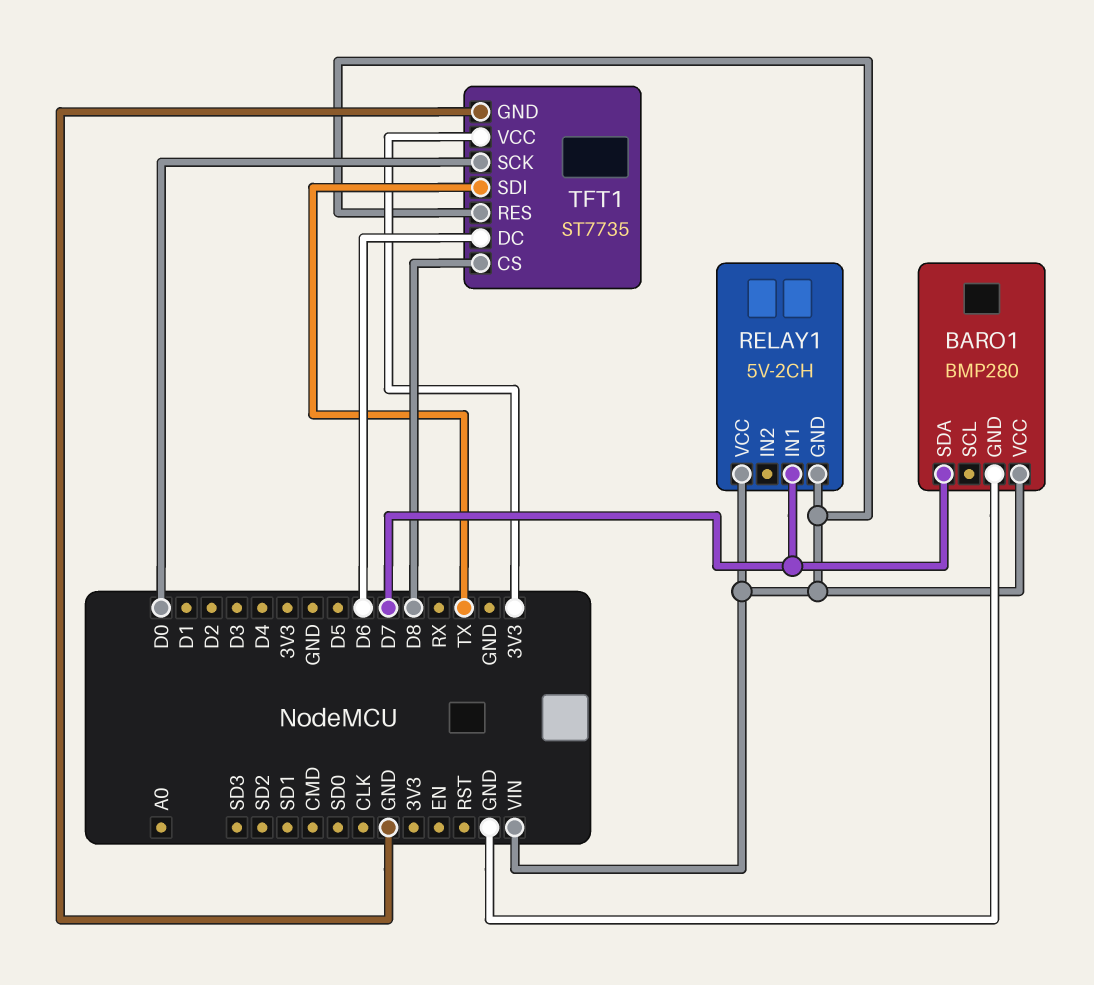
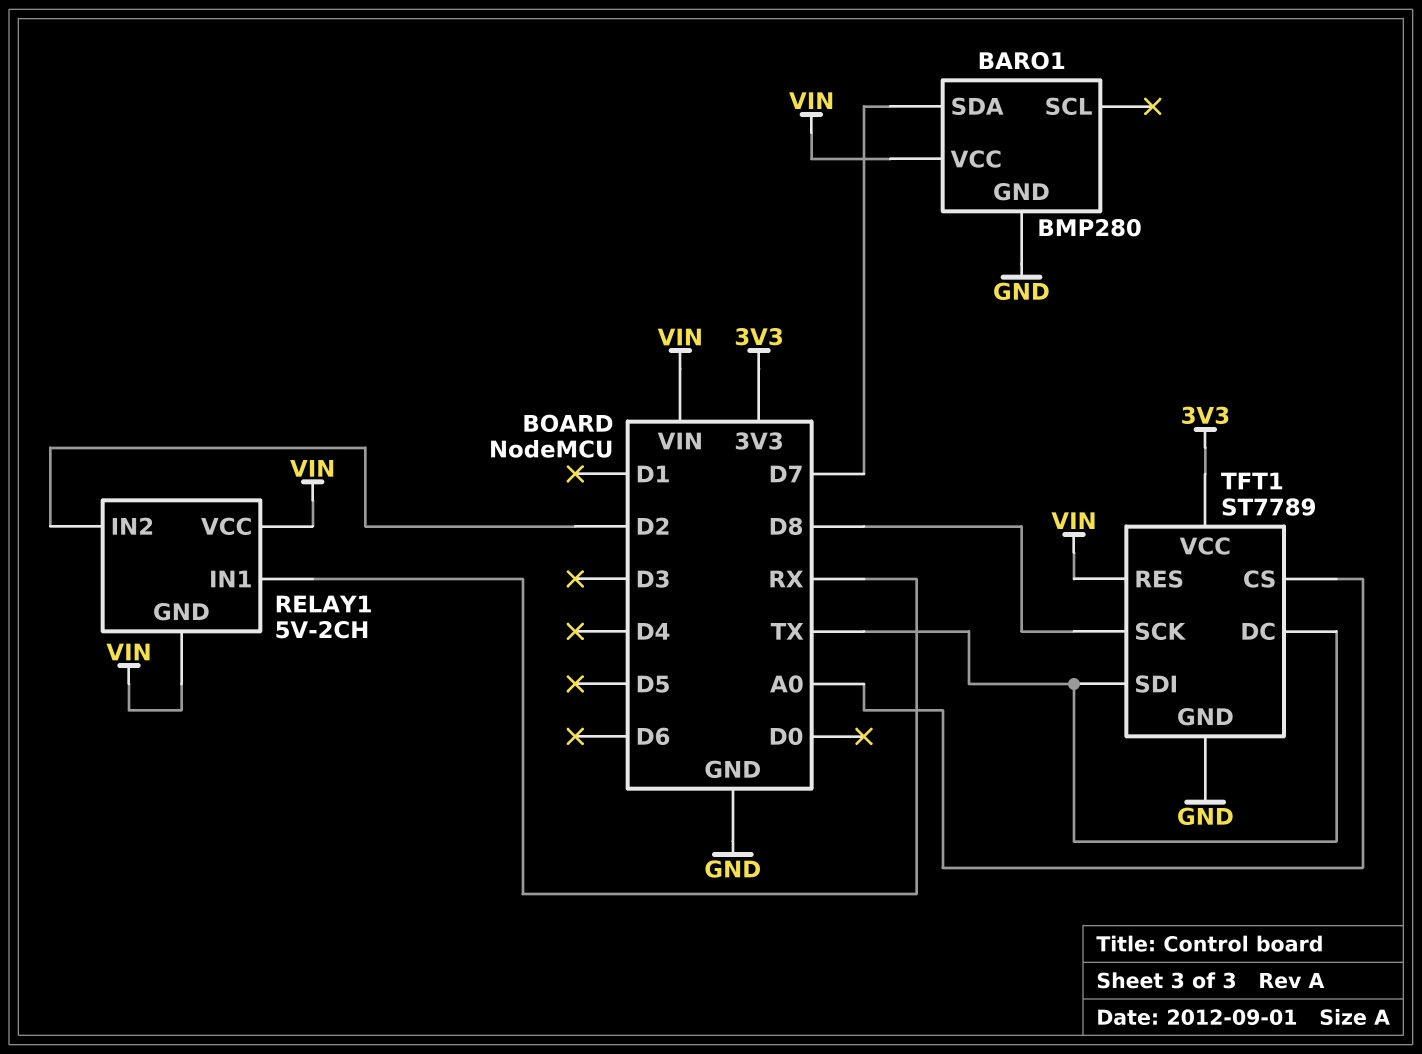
RELAY1 pin IN1: D7 -> RX
RELAY1 pin IN2: none -> D2
TFT1: ST7735 -> ST7789
TFT1 pin CS: D8 -> A0
TFT1 pin DC: D6 -> TX
TFT1 pin SCK: D0 -> D8

